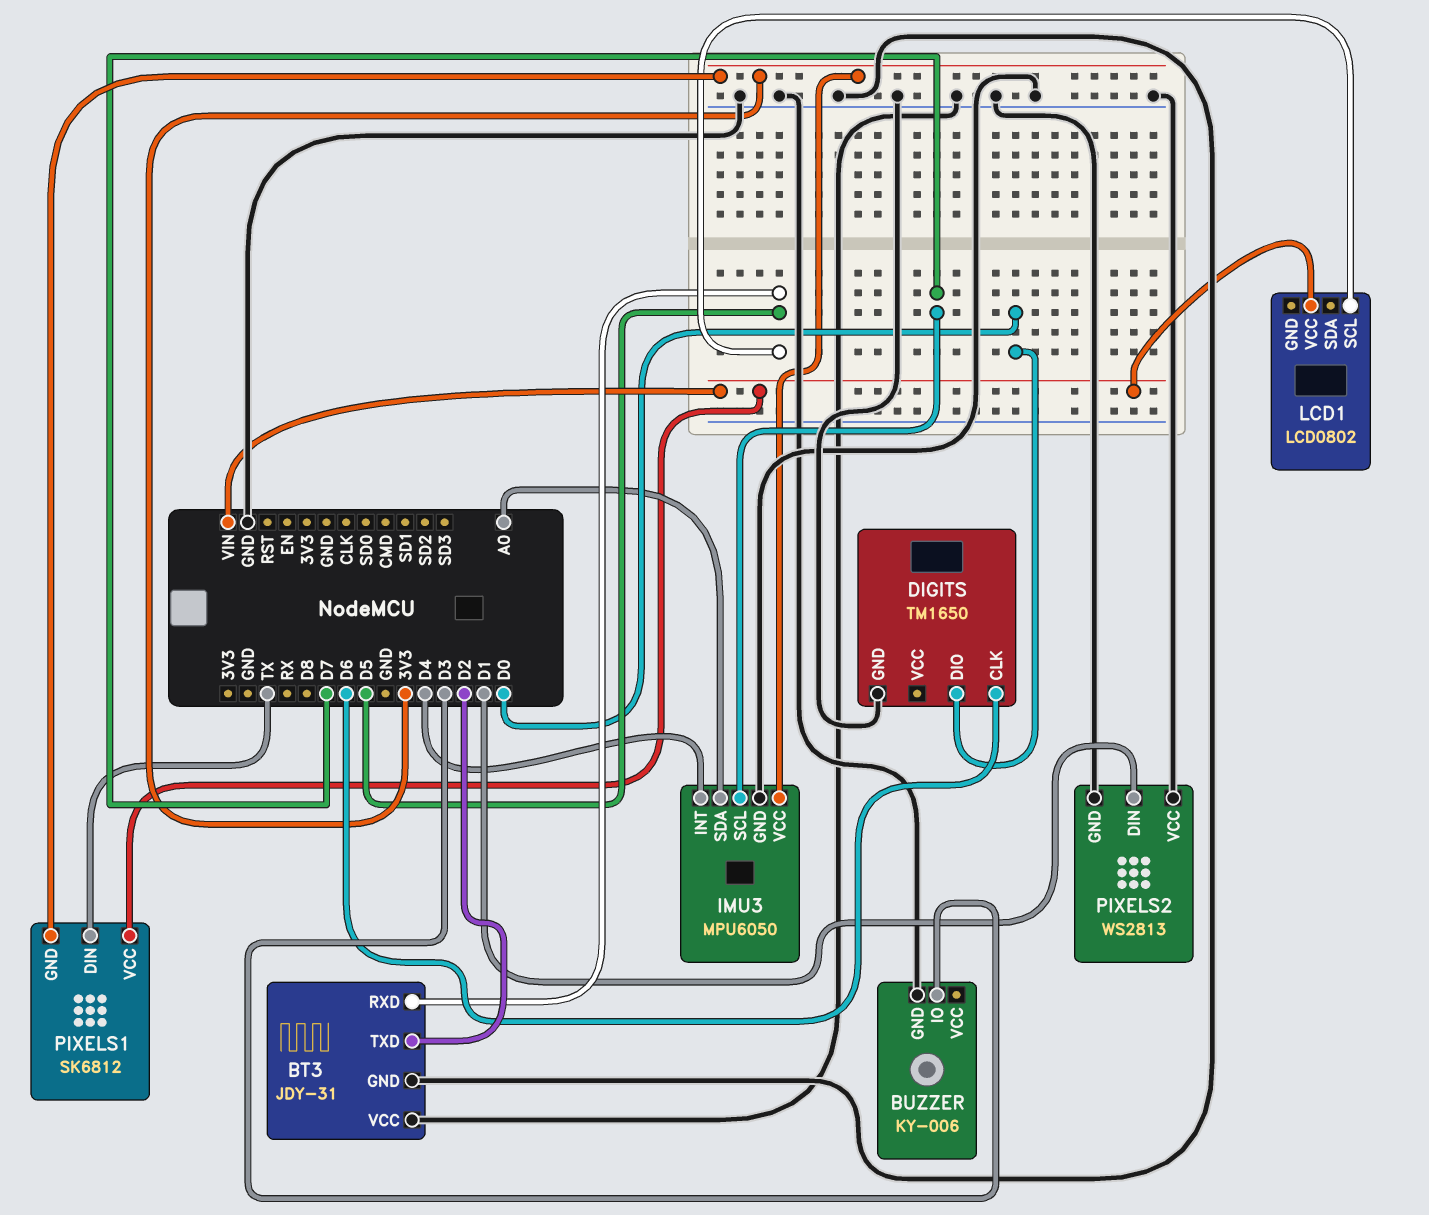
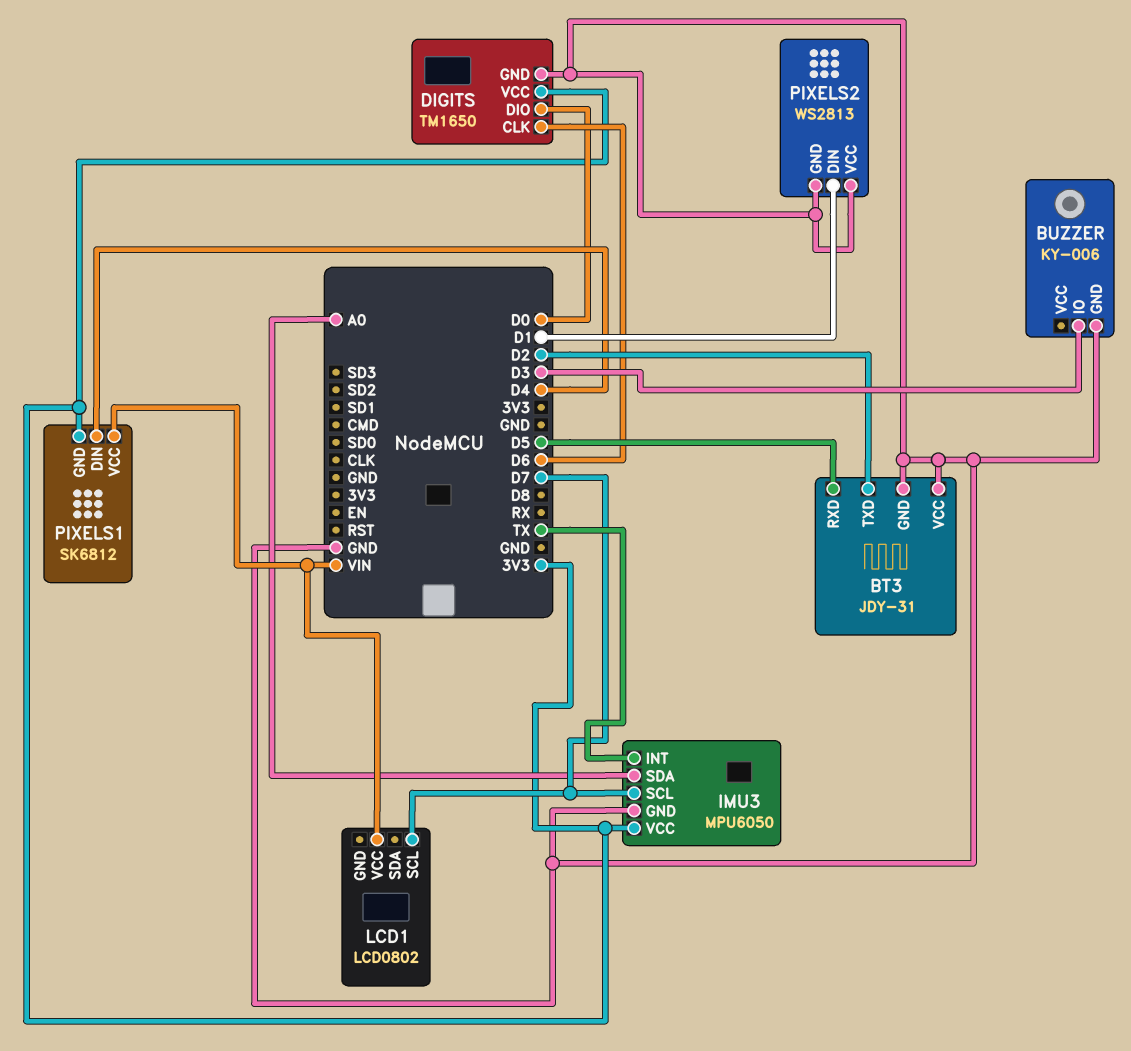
DIGITS pin VCC: none -> 3V3
IMU3 pin INT: D4 -> TX
LCD1 pin SCL: D5 -> D7
PIXELS1 pin DIN: TX -> D4

